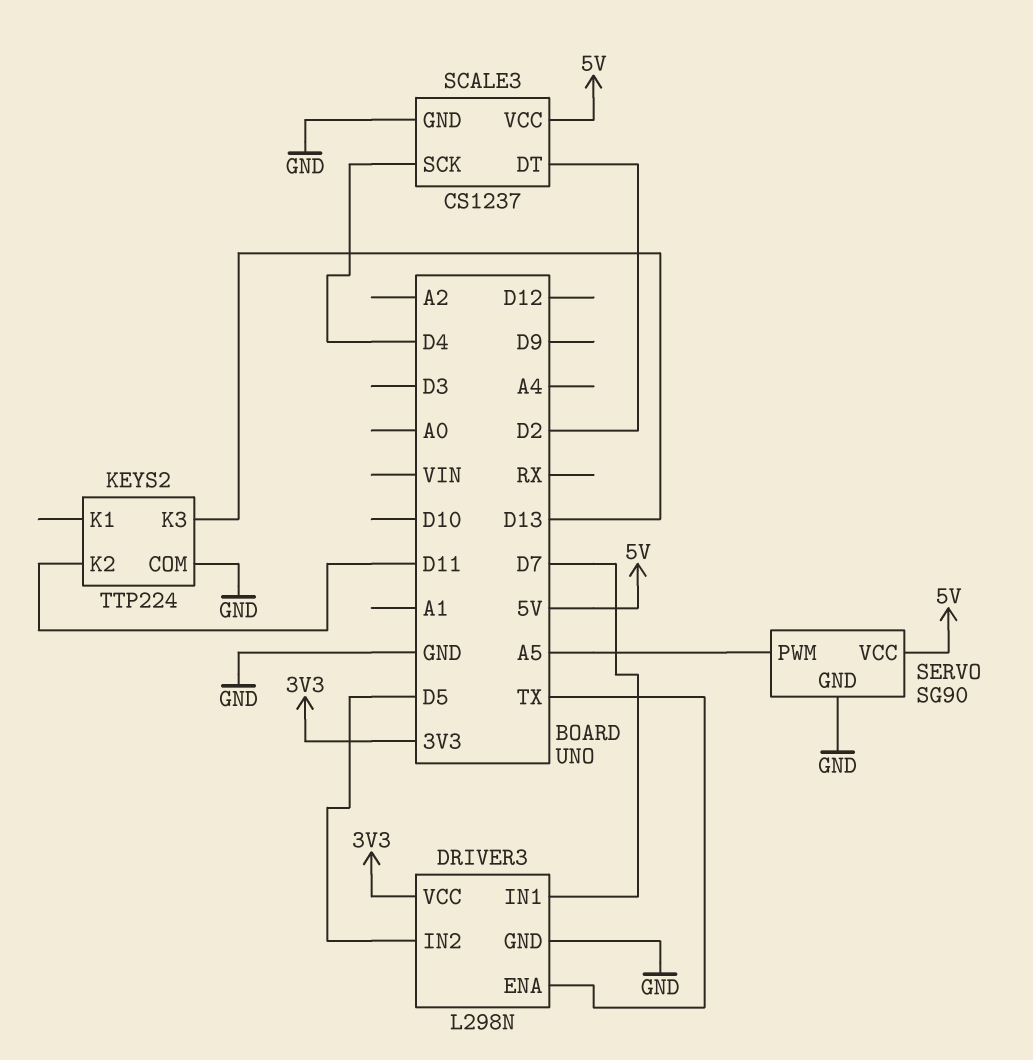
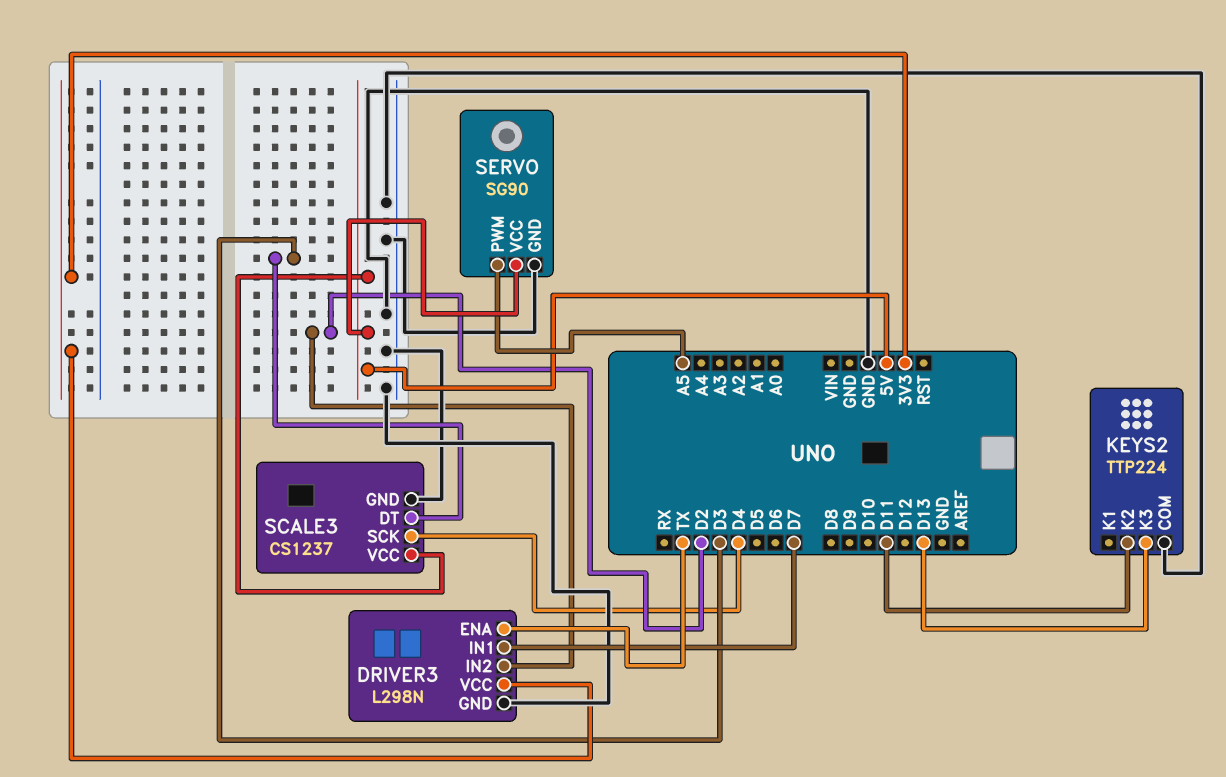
DRIVER3 pin IN2: D5 -> D2
SCALE3 pin DT: D2 -> D3

